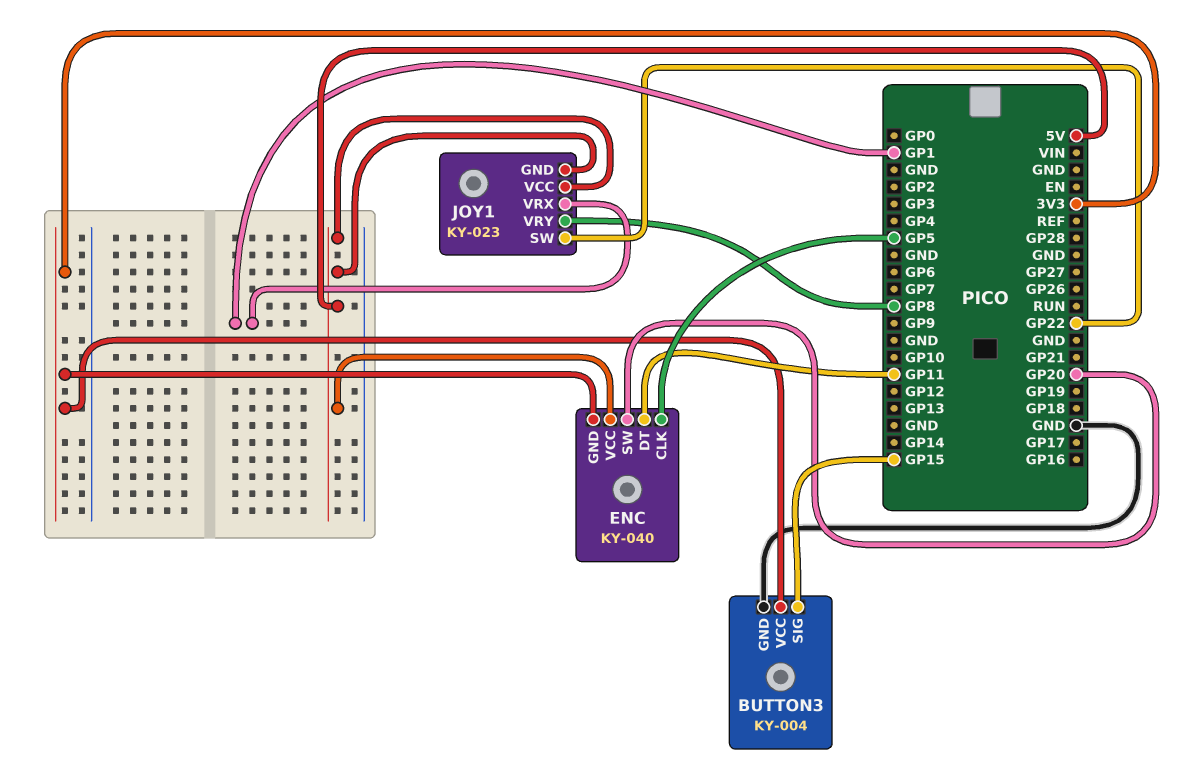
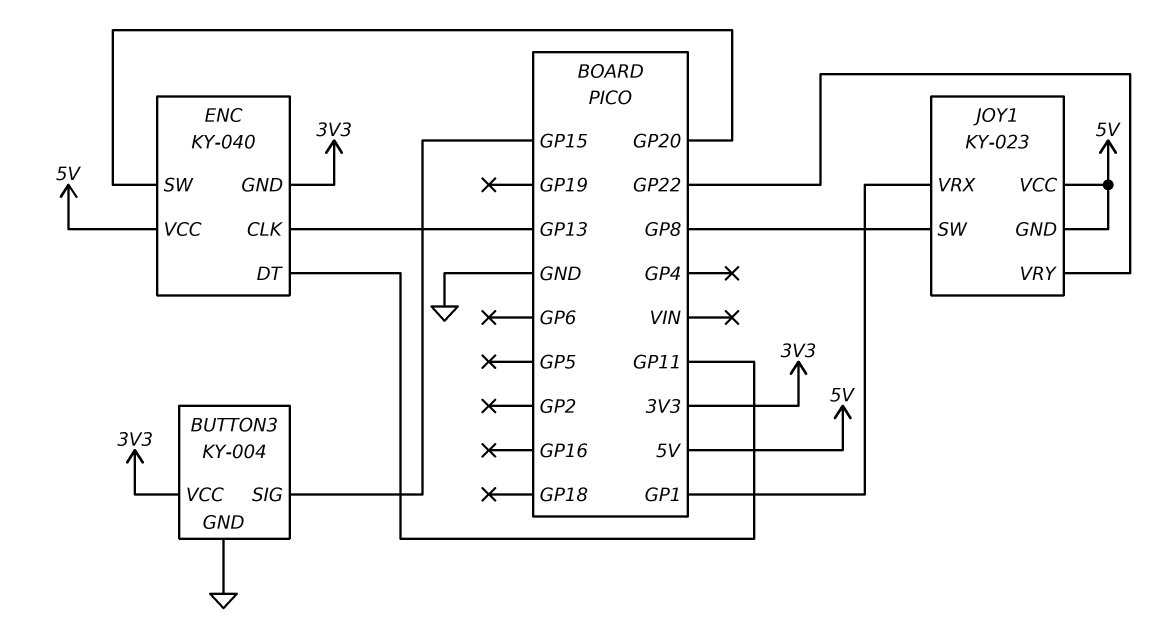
ENC pin CLK: GP5 -> GP13
JOY1 pin SW: GP22 -> GP8
JOY1 pin VRY: GP8 -> GP22

